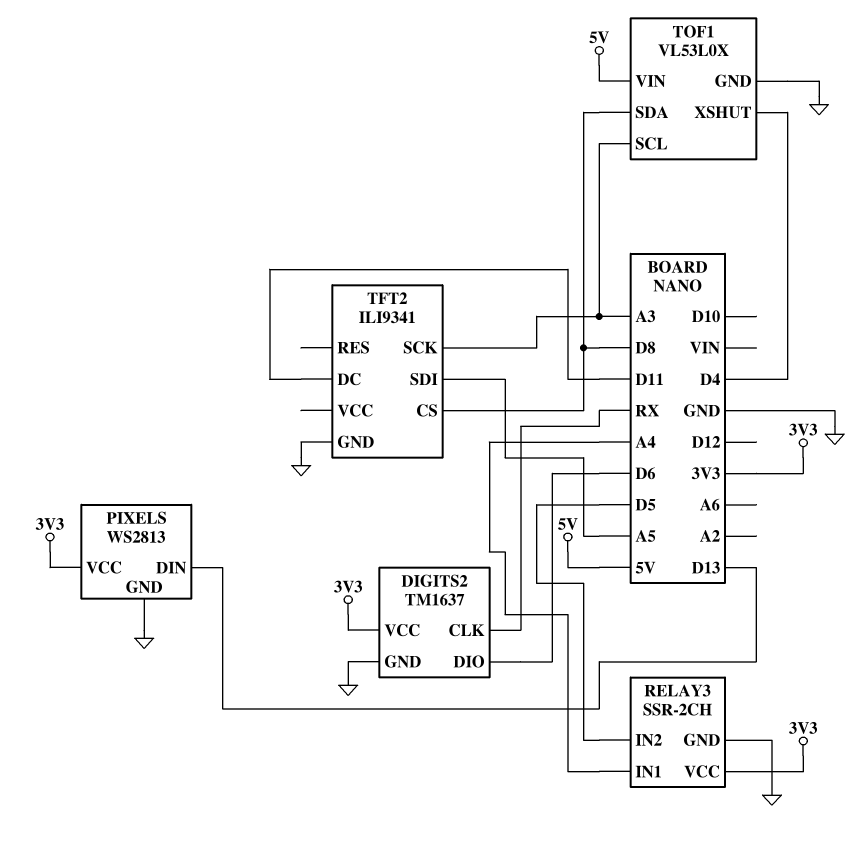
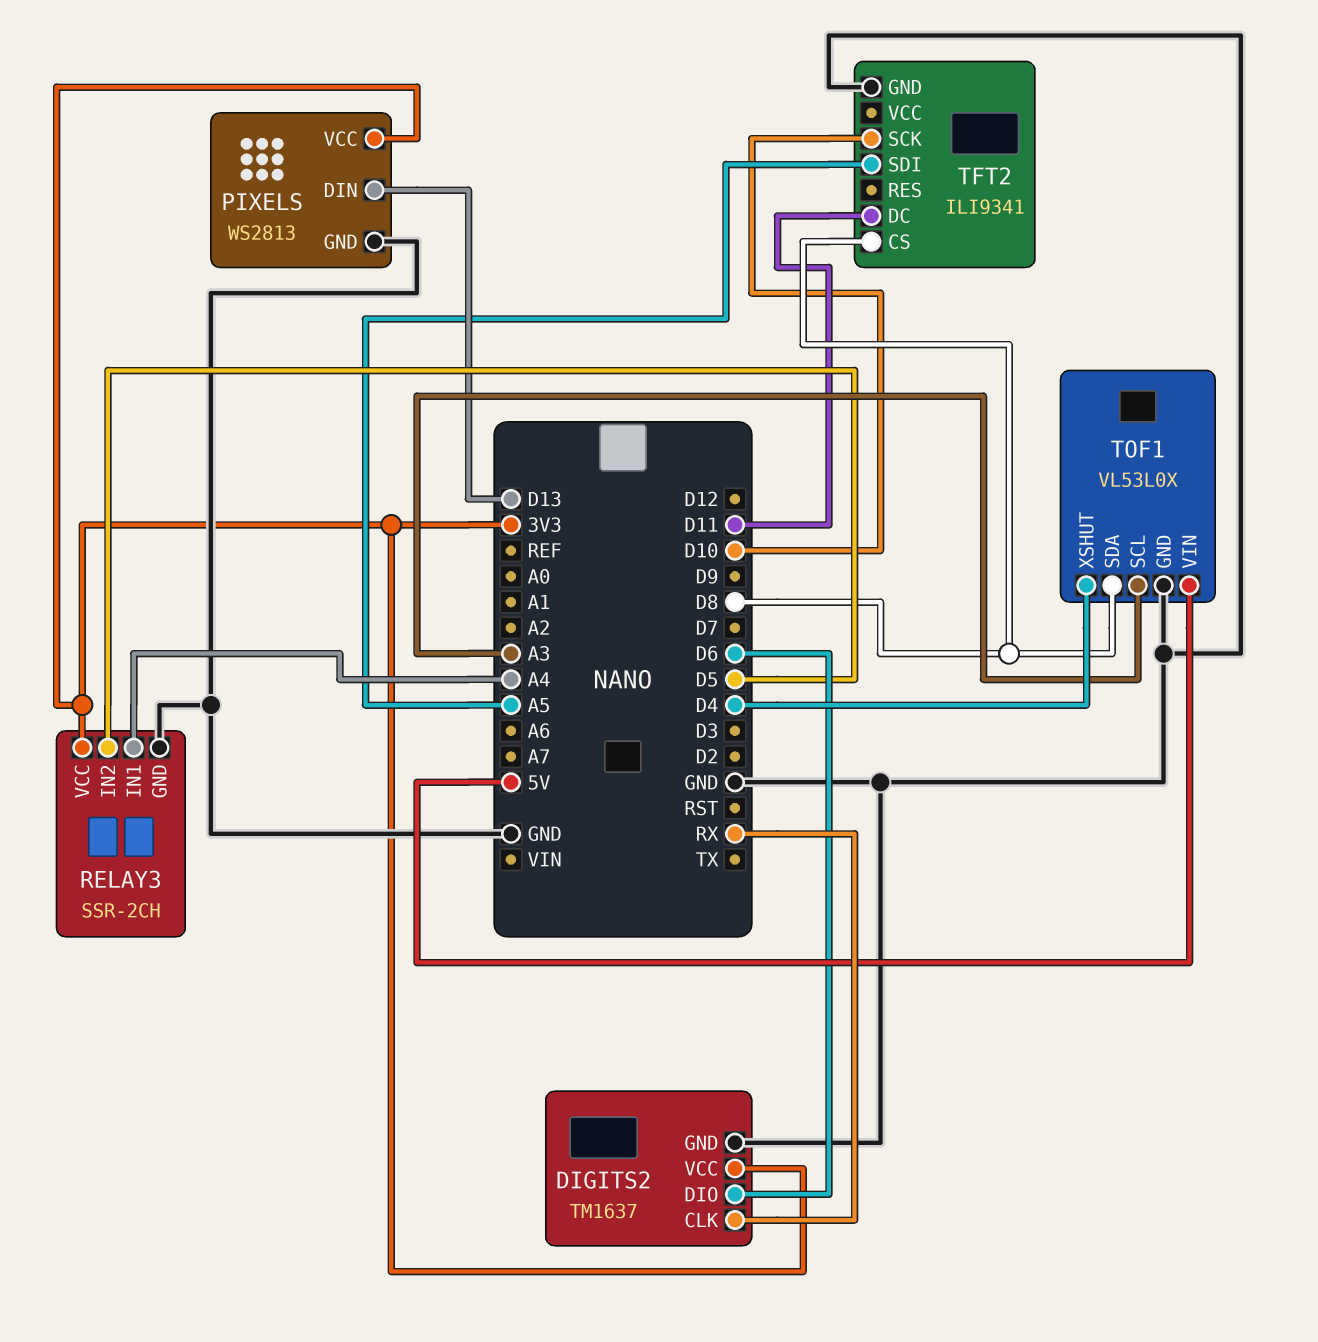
TFT2 pin SCK: A3 -> D10

